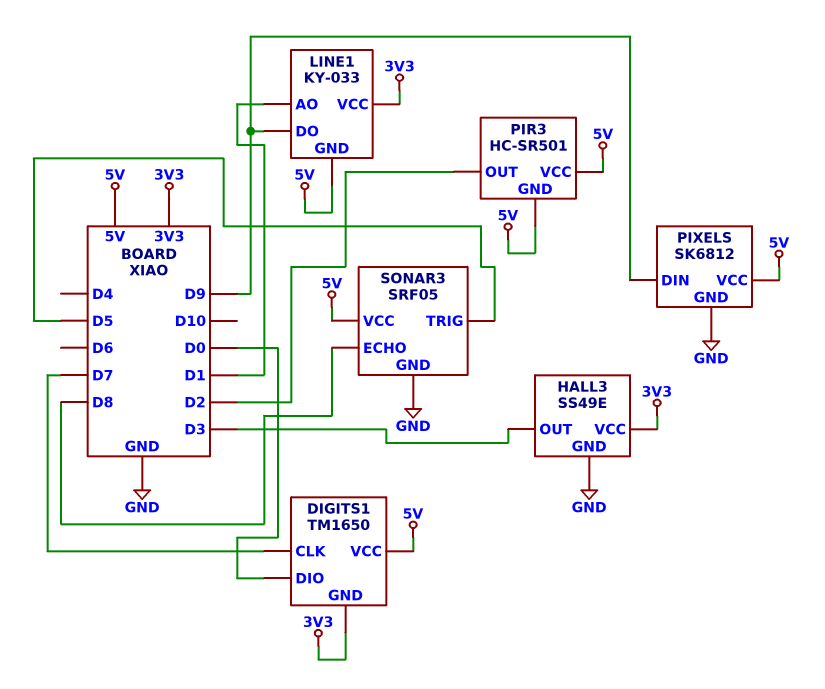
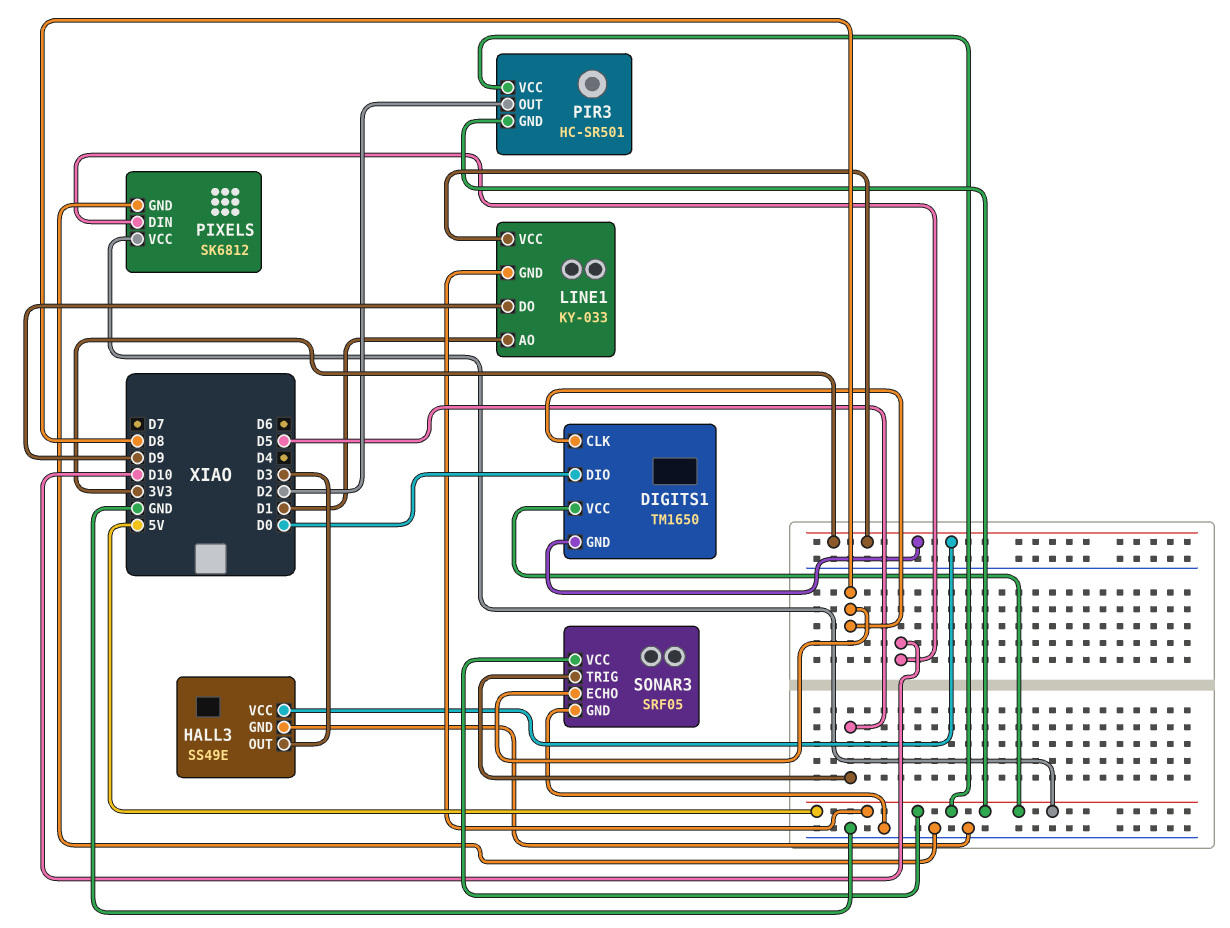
DIGITS1 pin CLK: D7 -> D8
PIXELS pin DIN: D9 -> D10

